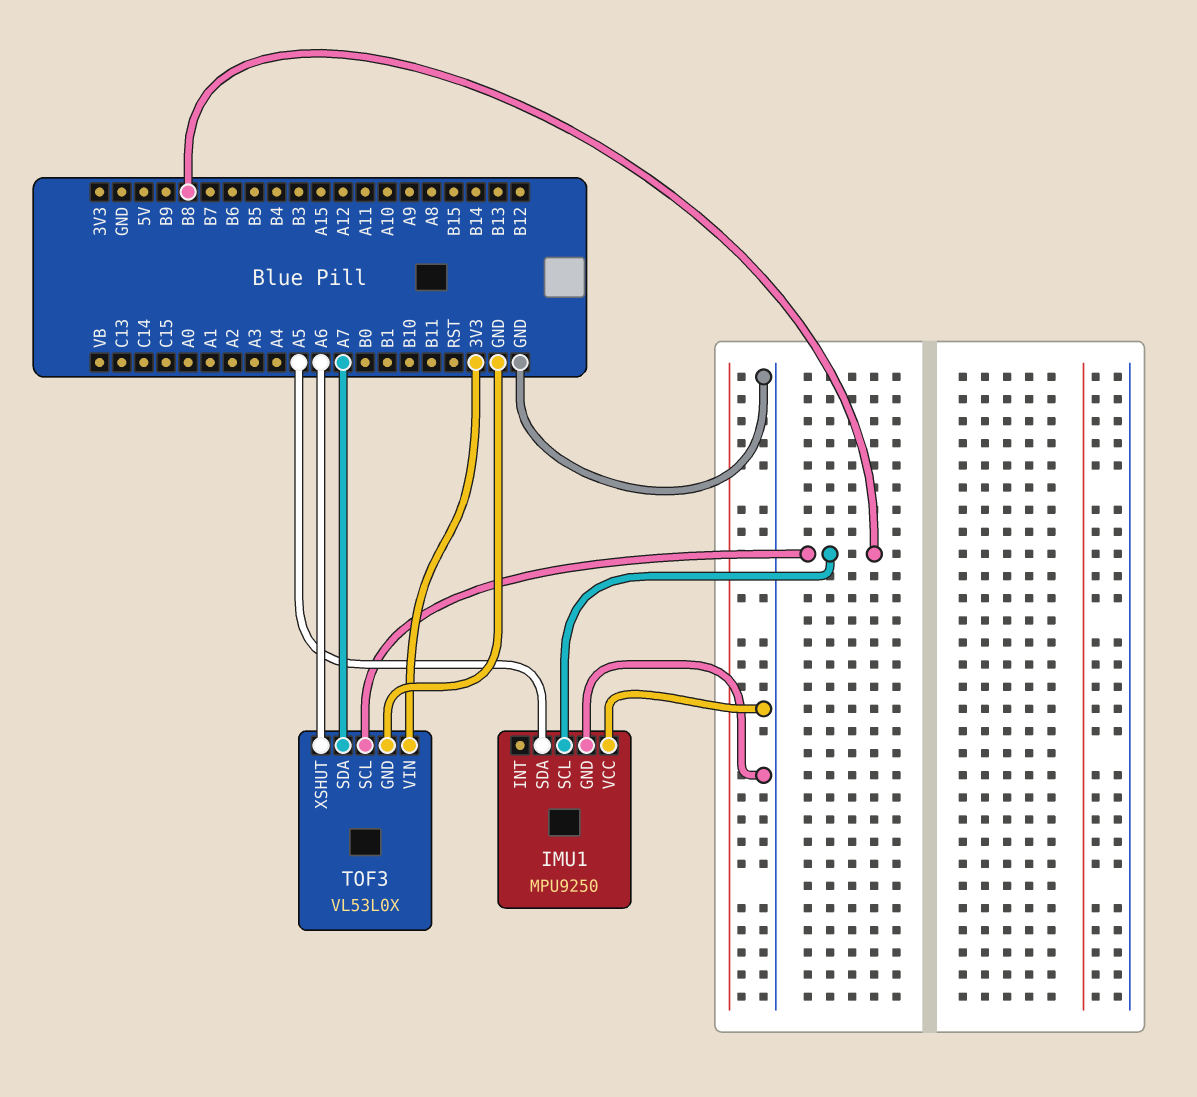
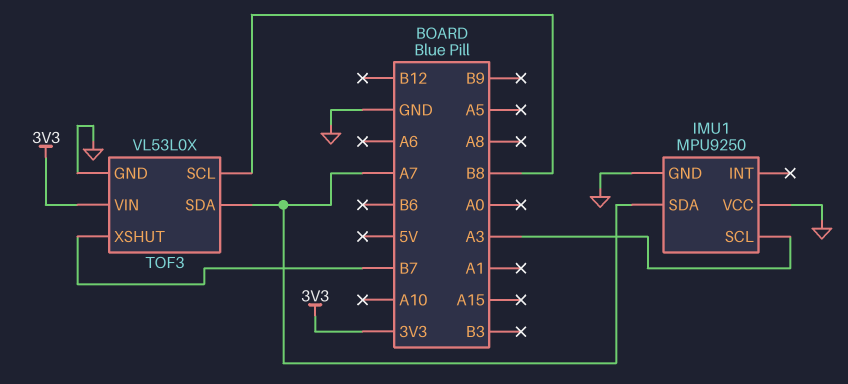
IMU1 pin SCL: B8 -> A3
IMU1 pin SDA: A5 -> A7
TOF3 pin XSHUT: A6 -> B7

